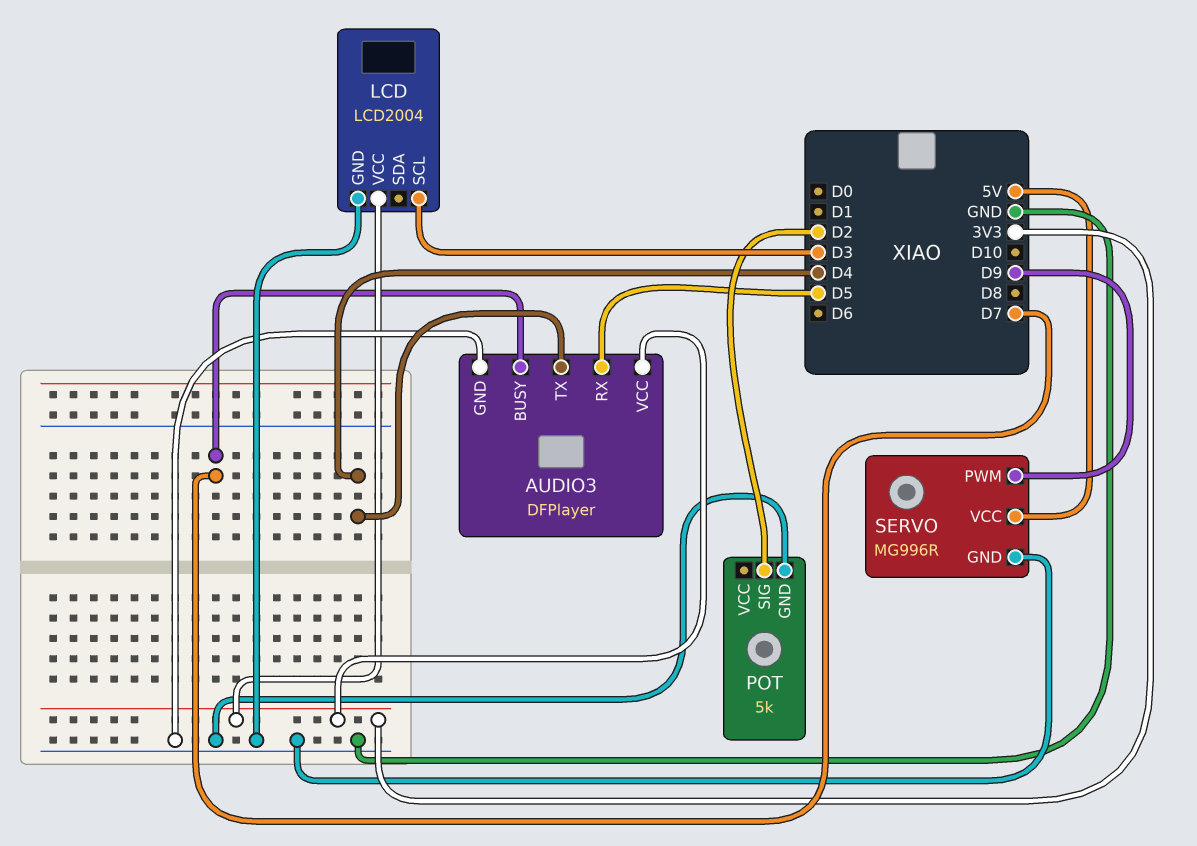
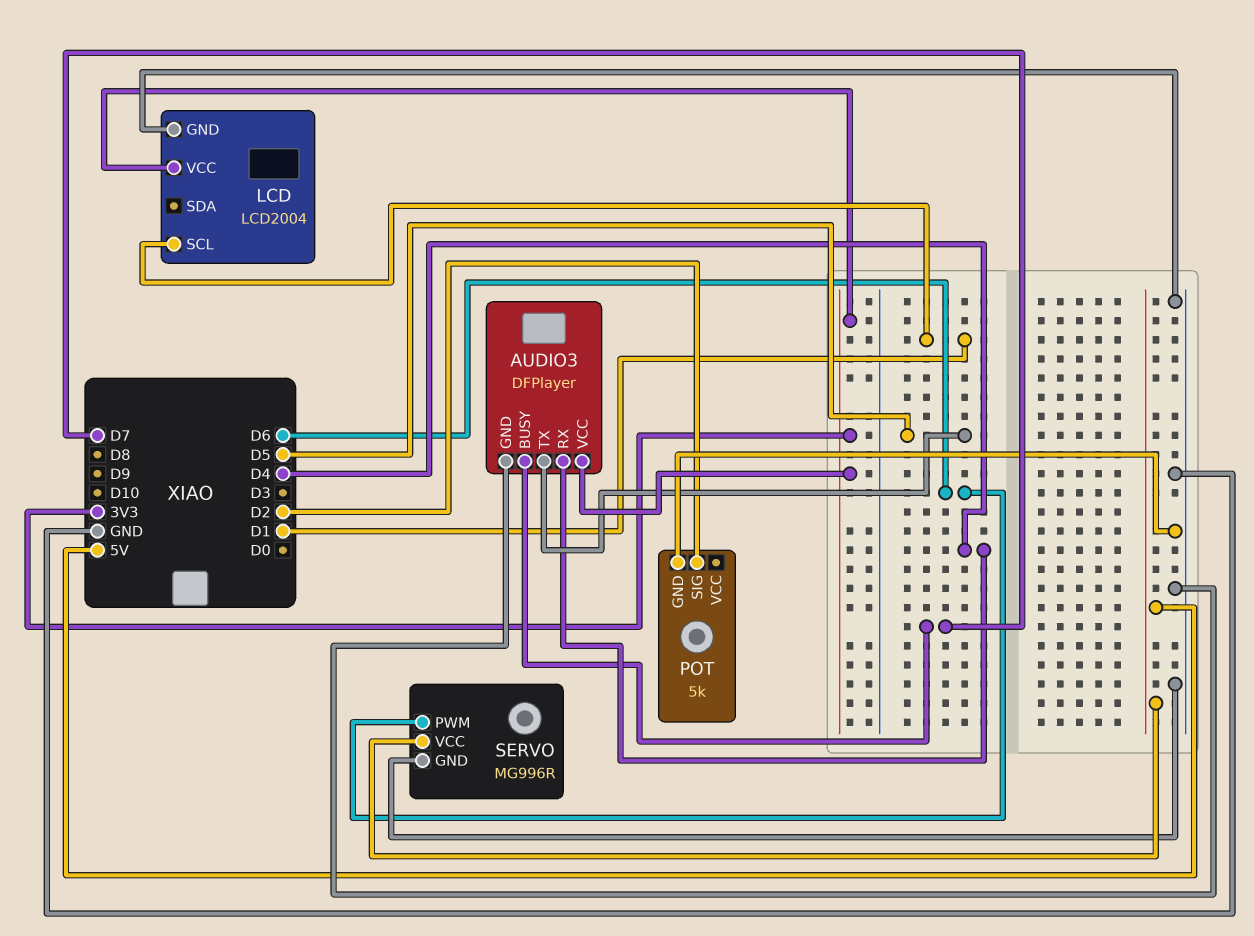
AUDIO3 pin RX: D5 -> D4
AUDIO3 pin TX: D4 -> D5
LCD pin SCL: D3 -> D1
SERVO pin PWM: D9 -> D6

